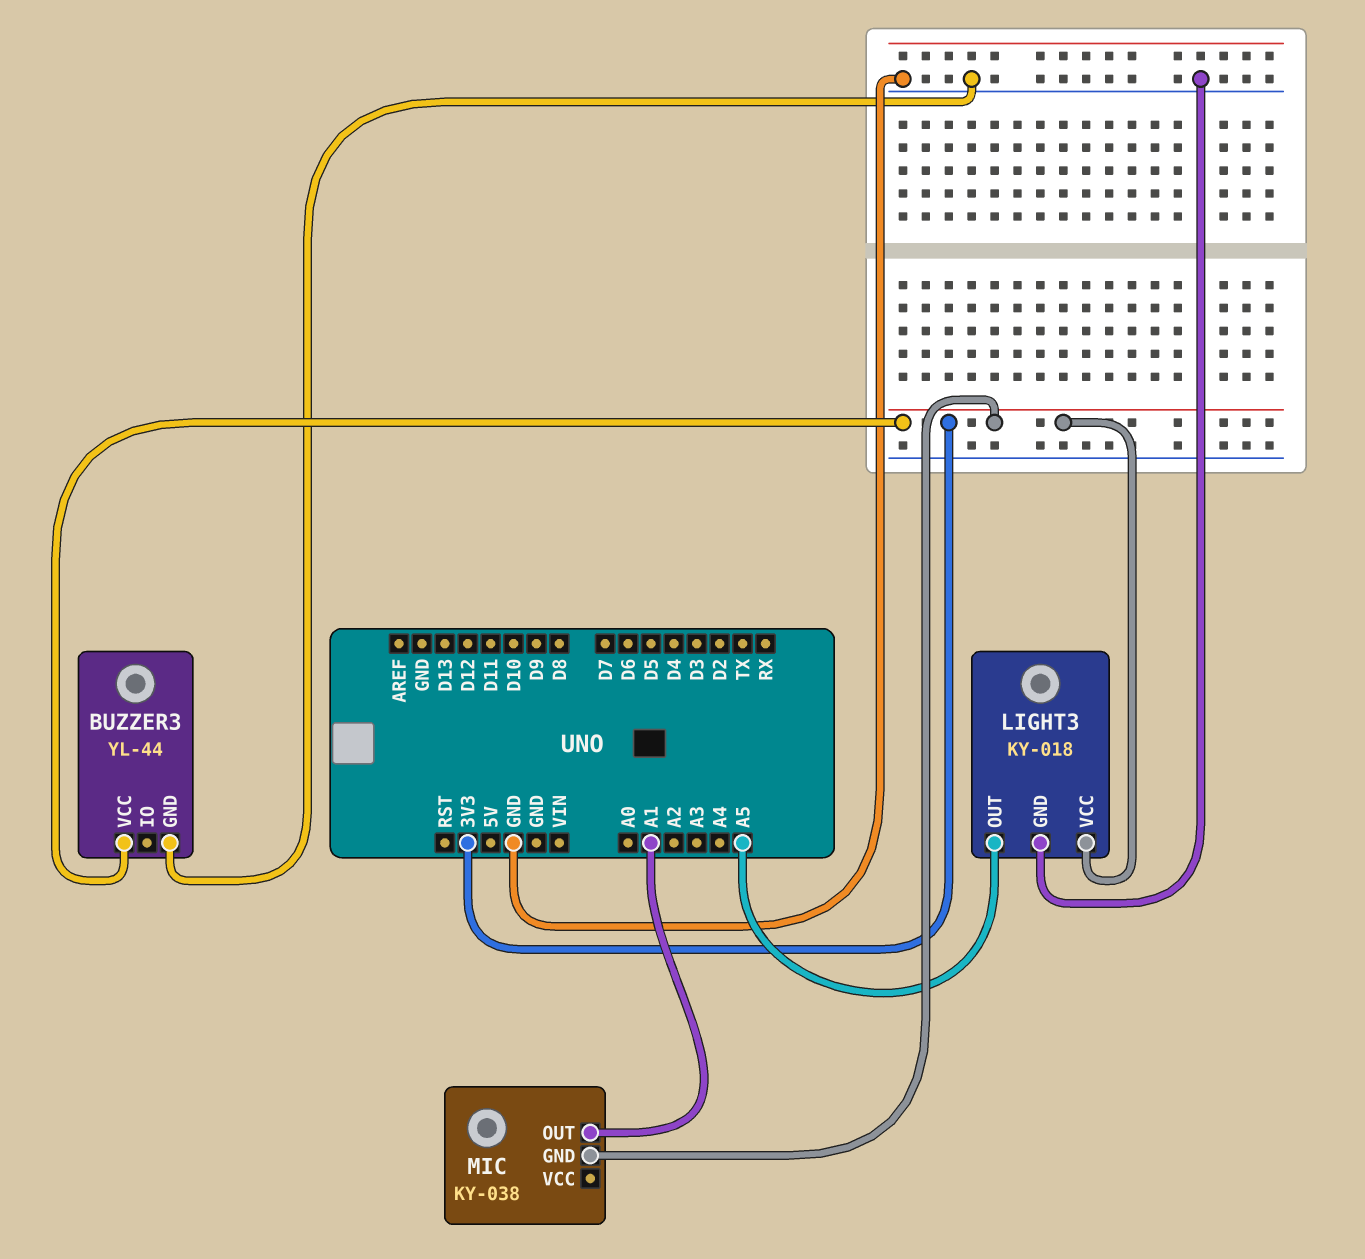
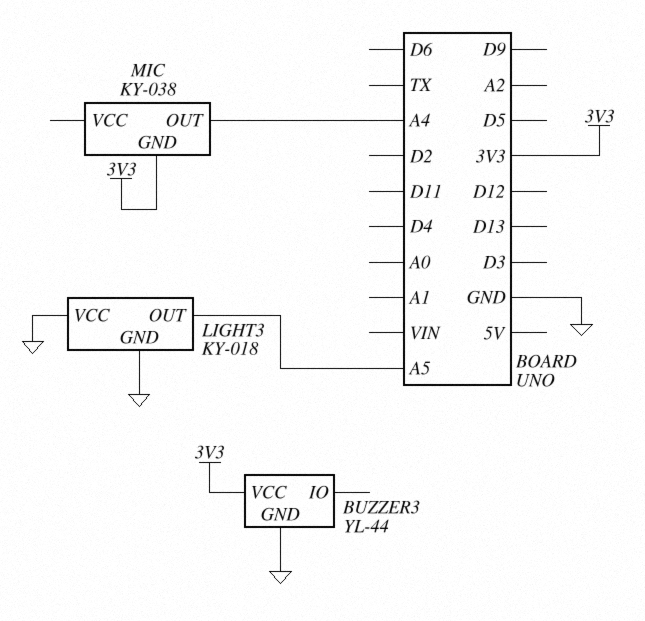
LIGHT3 pin VCC: 3V3 -> GND
MIC pin OUT: A1 -> A4

